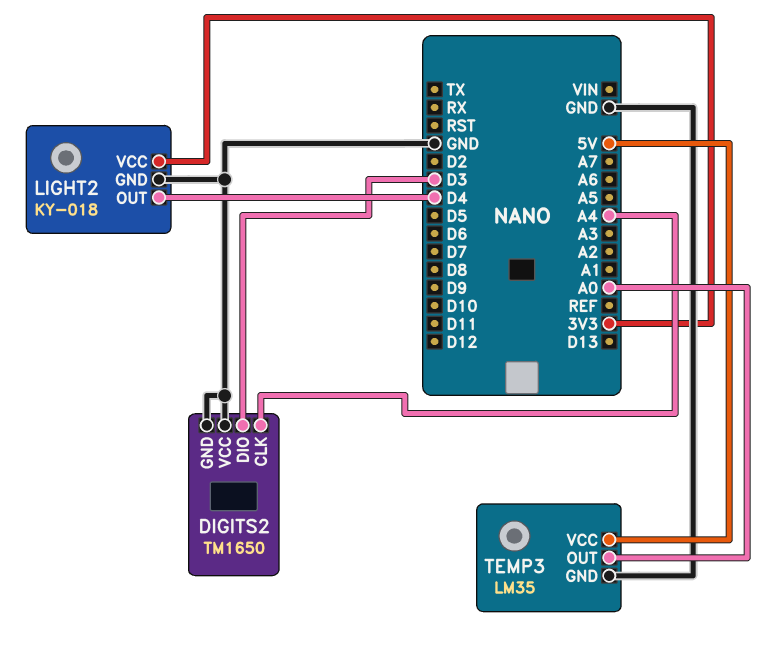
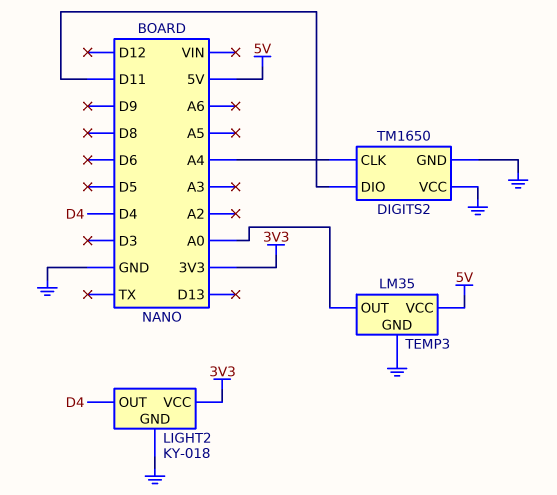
DIGITS2 pin DIO: D3 -> D11

